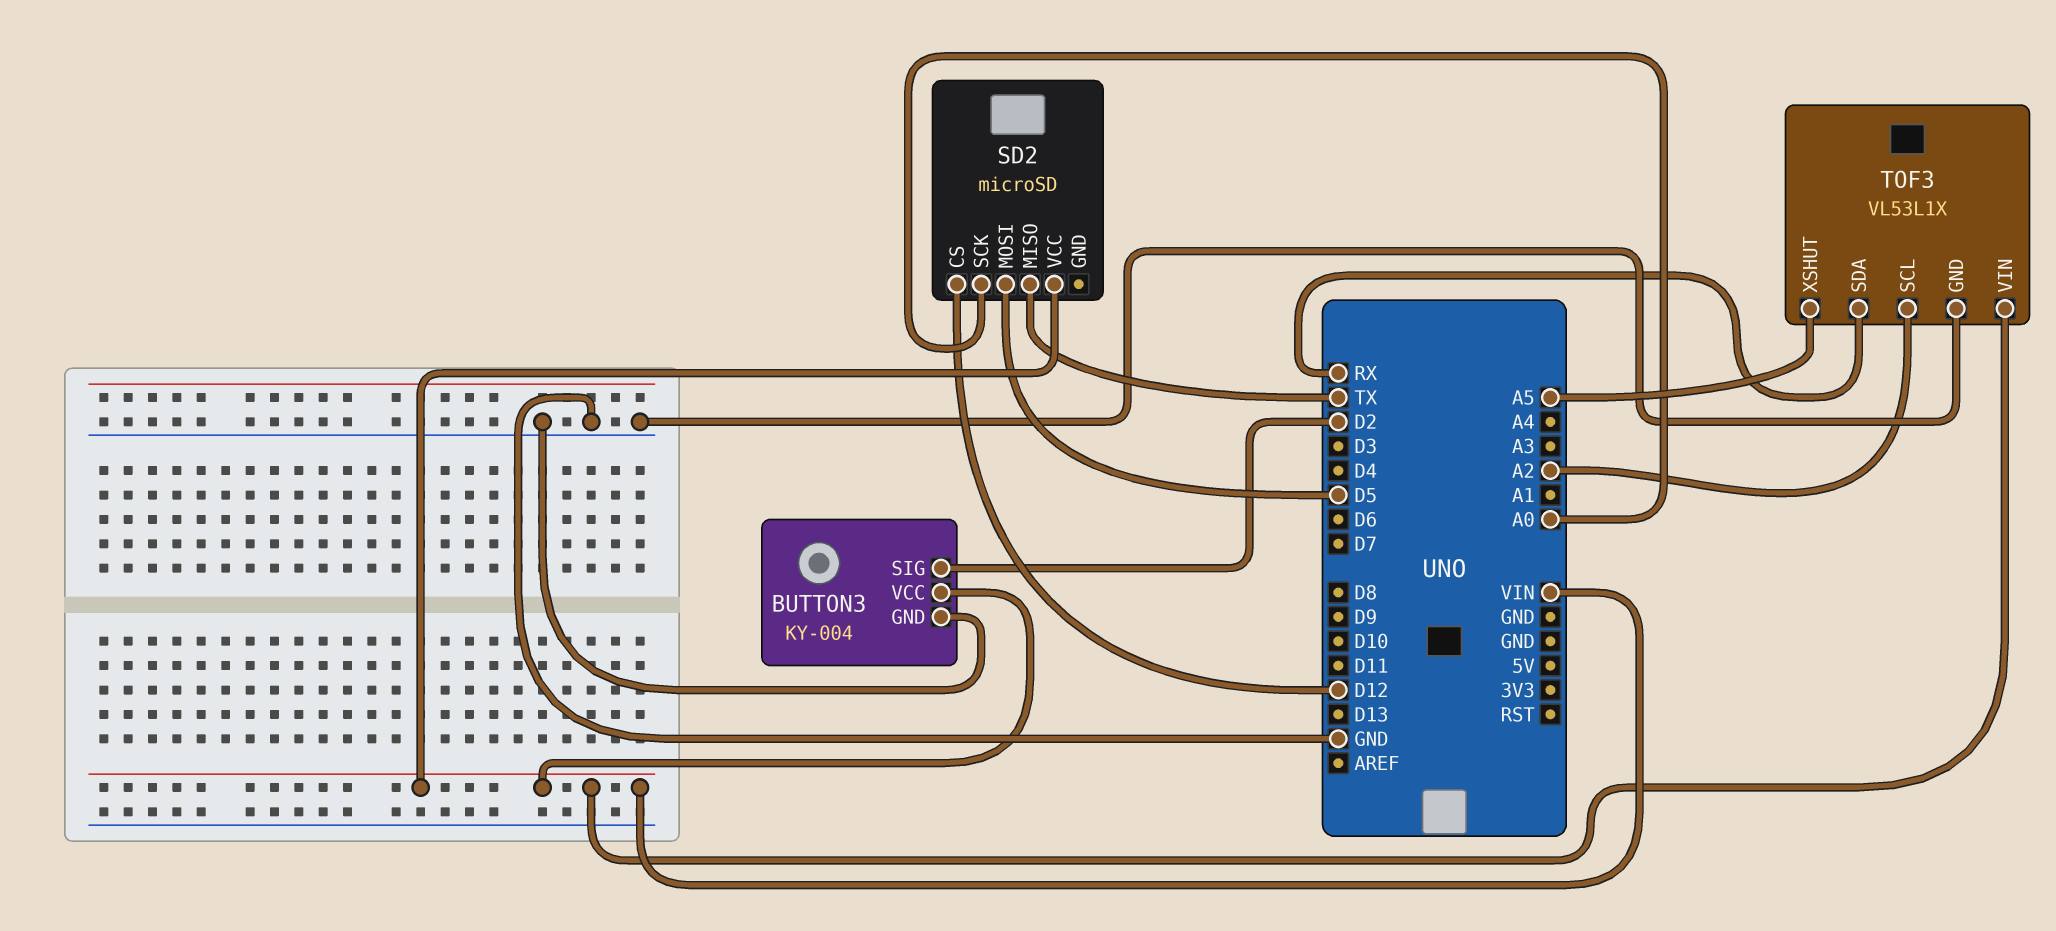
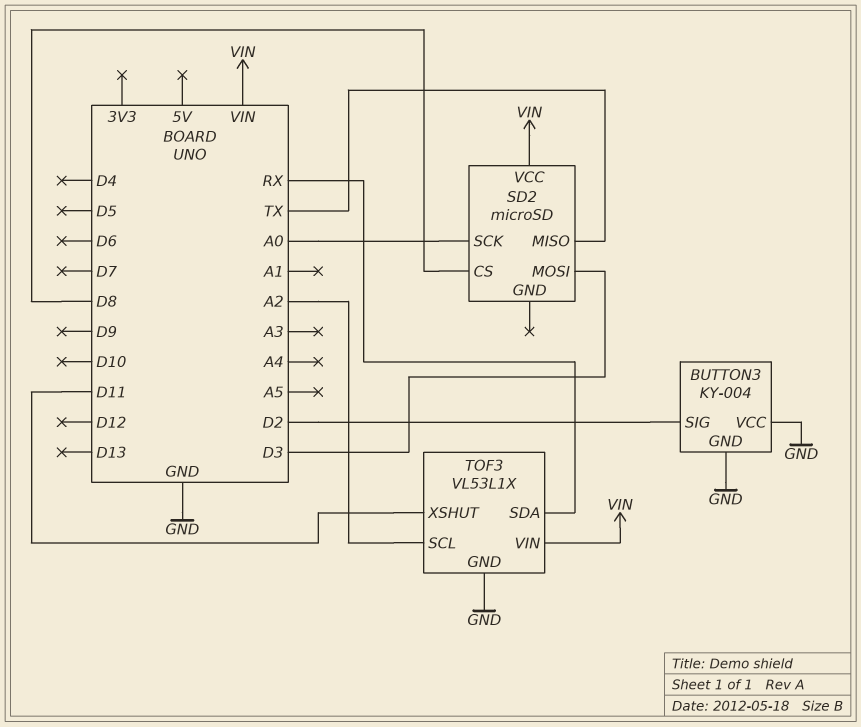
BUTTON3 pin VCC: VIN -> GND
SD2 pin CS: D12 -> D8
SD2 pin MOSI: D5 -> D3
TOF3 pin XSHUT: A5 -> D11

